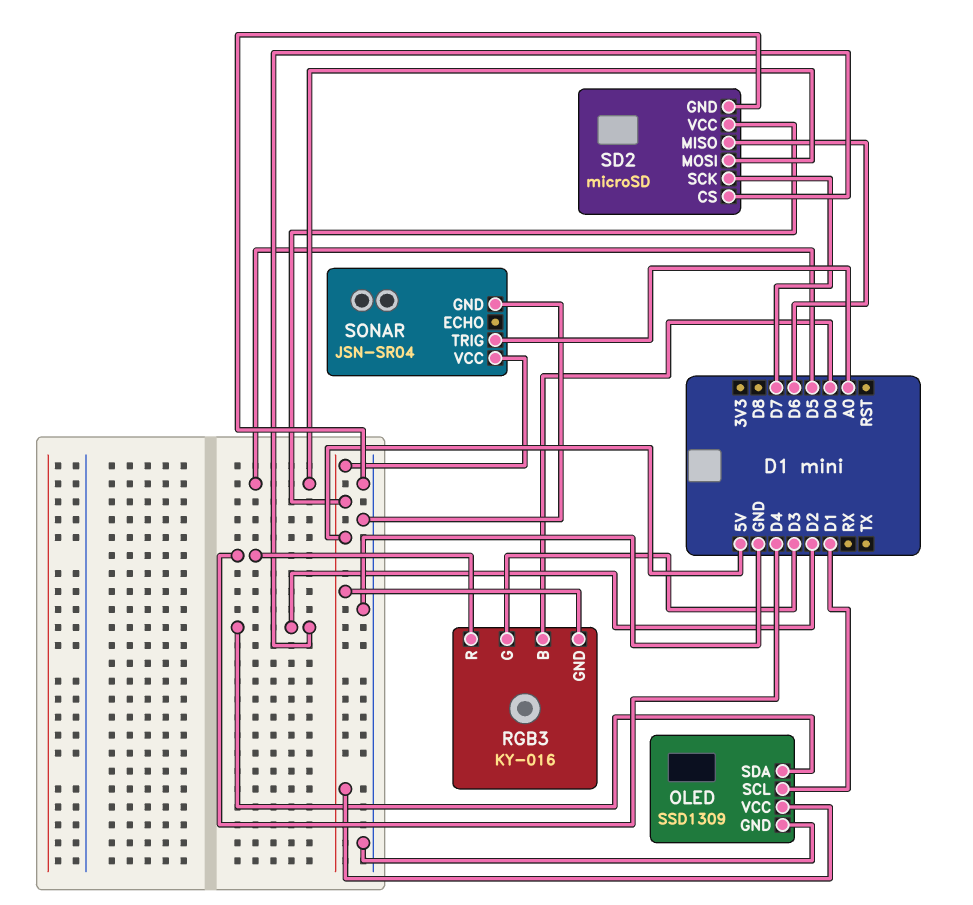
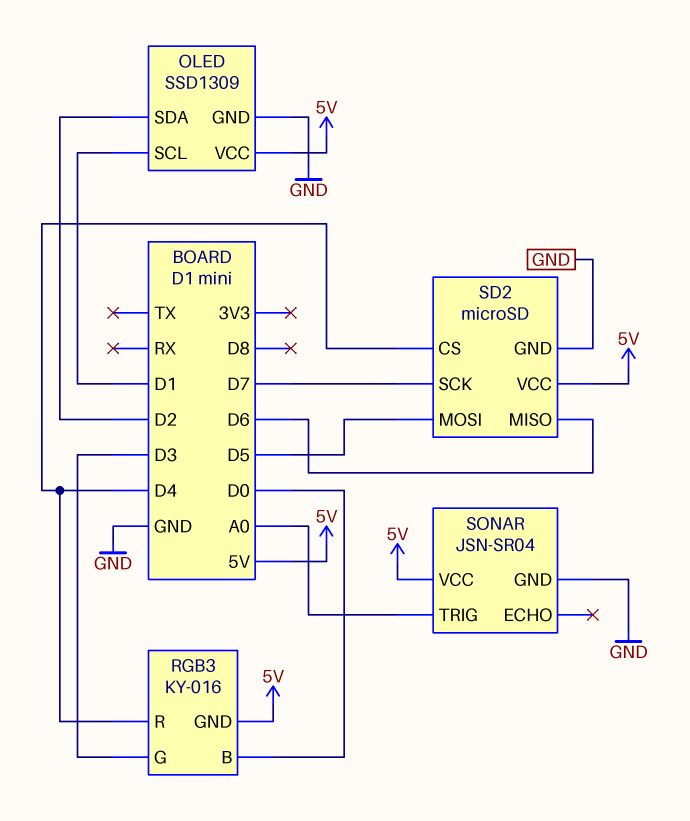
SD2 pin CS: D2 -> D4

